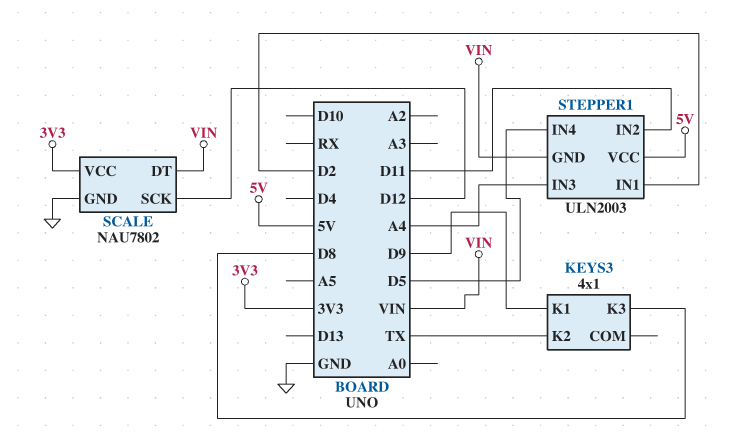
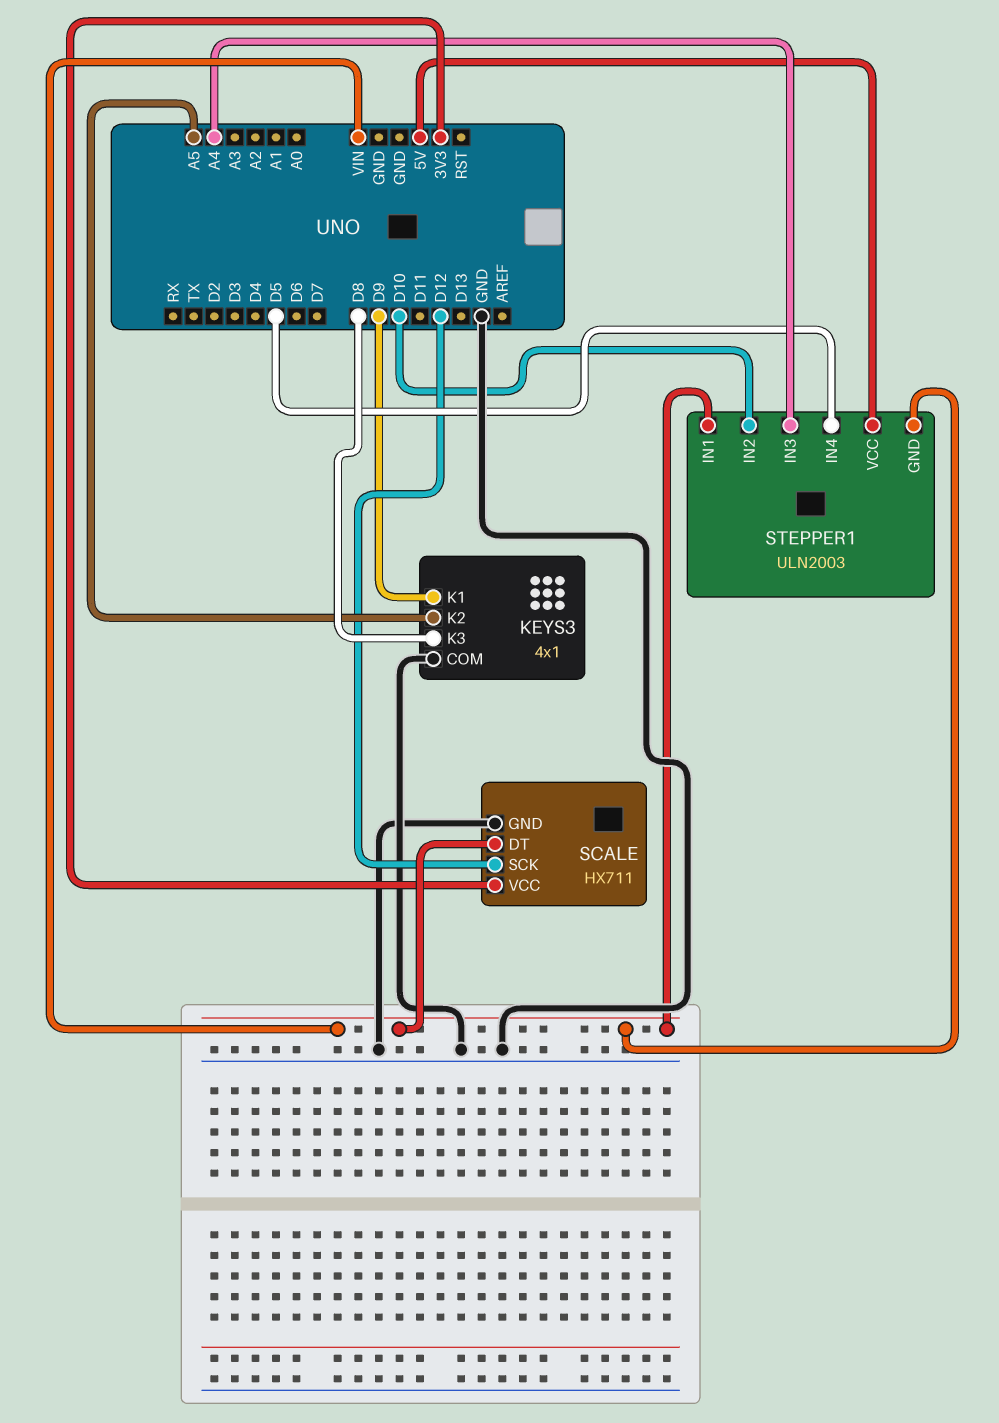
KEYS3 pin COM: none -> GND
KEYS3 pin K2: TX -> A5
SCALE: NAU7802 -> HX711
STEPPER1 pin IN1: D2 -> VIN
STEPPER1 pin IN2: D11 -> D10

